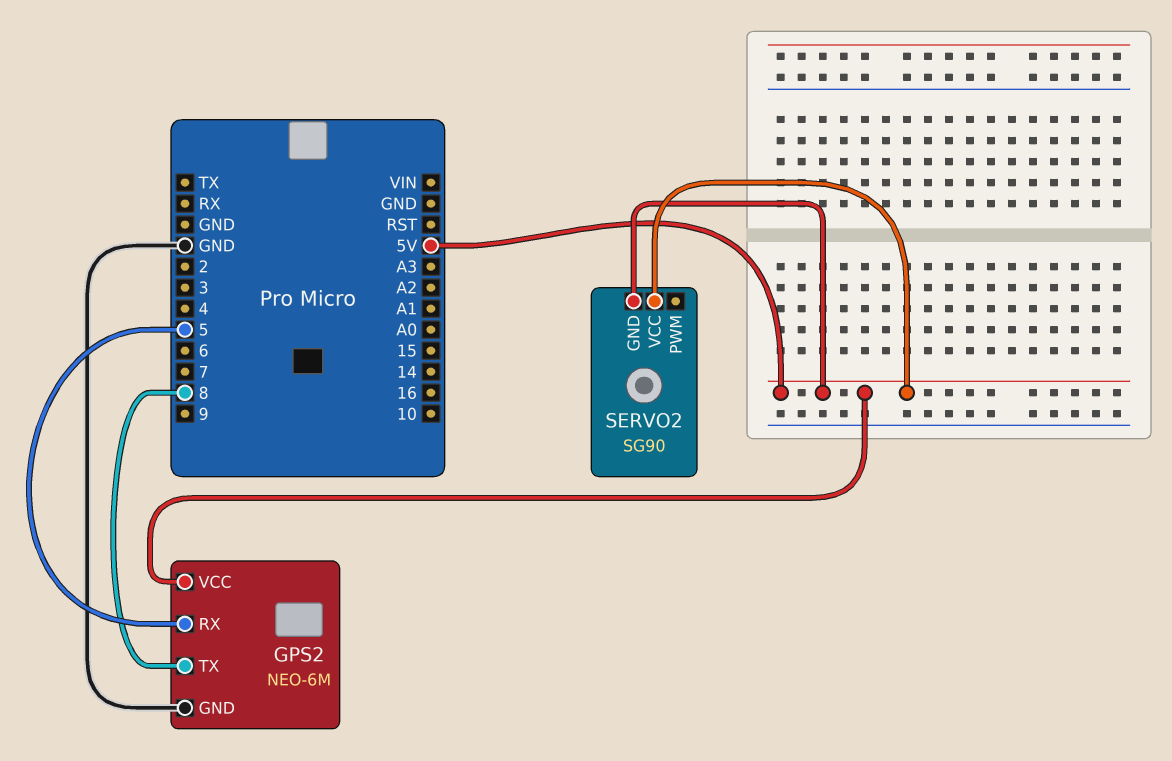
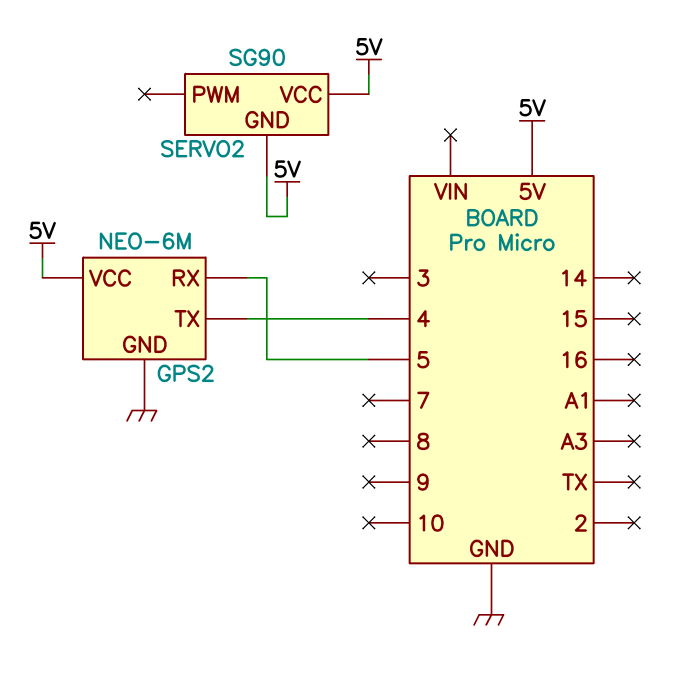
GPS2 pin TX: 8 -> 4

